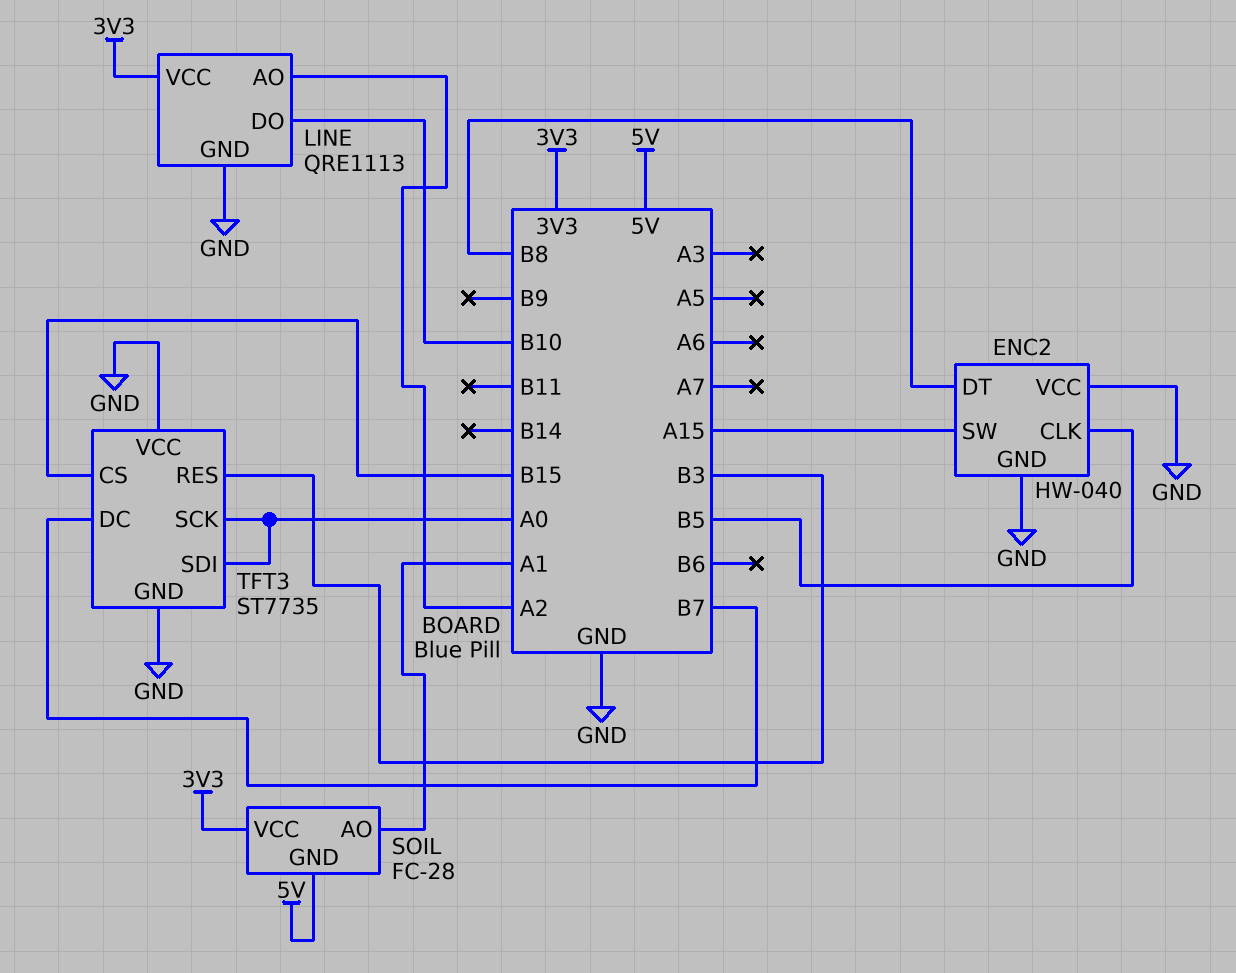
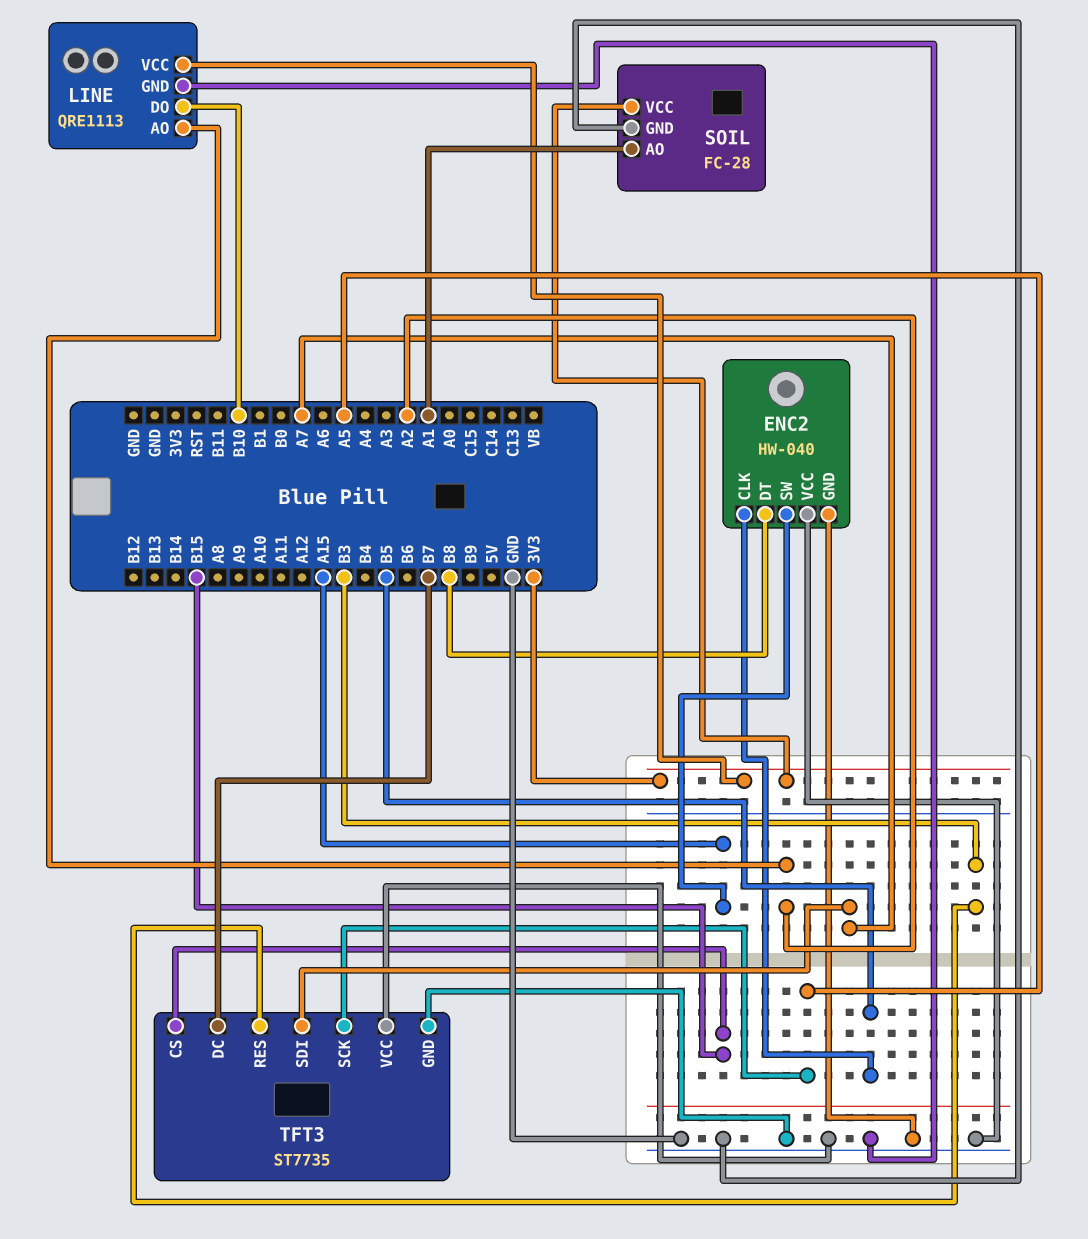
SOIL pin GND: 5V -> GND
TFT3 pin SCK: A0 -> A5
TFT3 pin SDI: A0 -> A7

